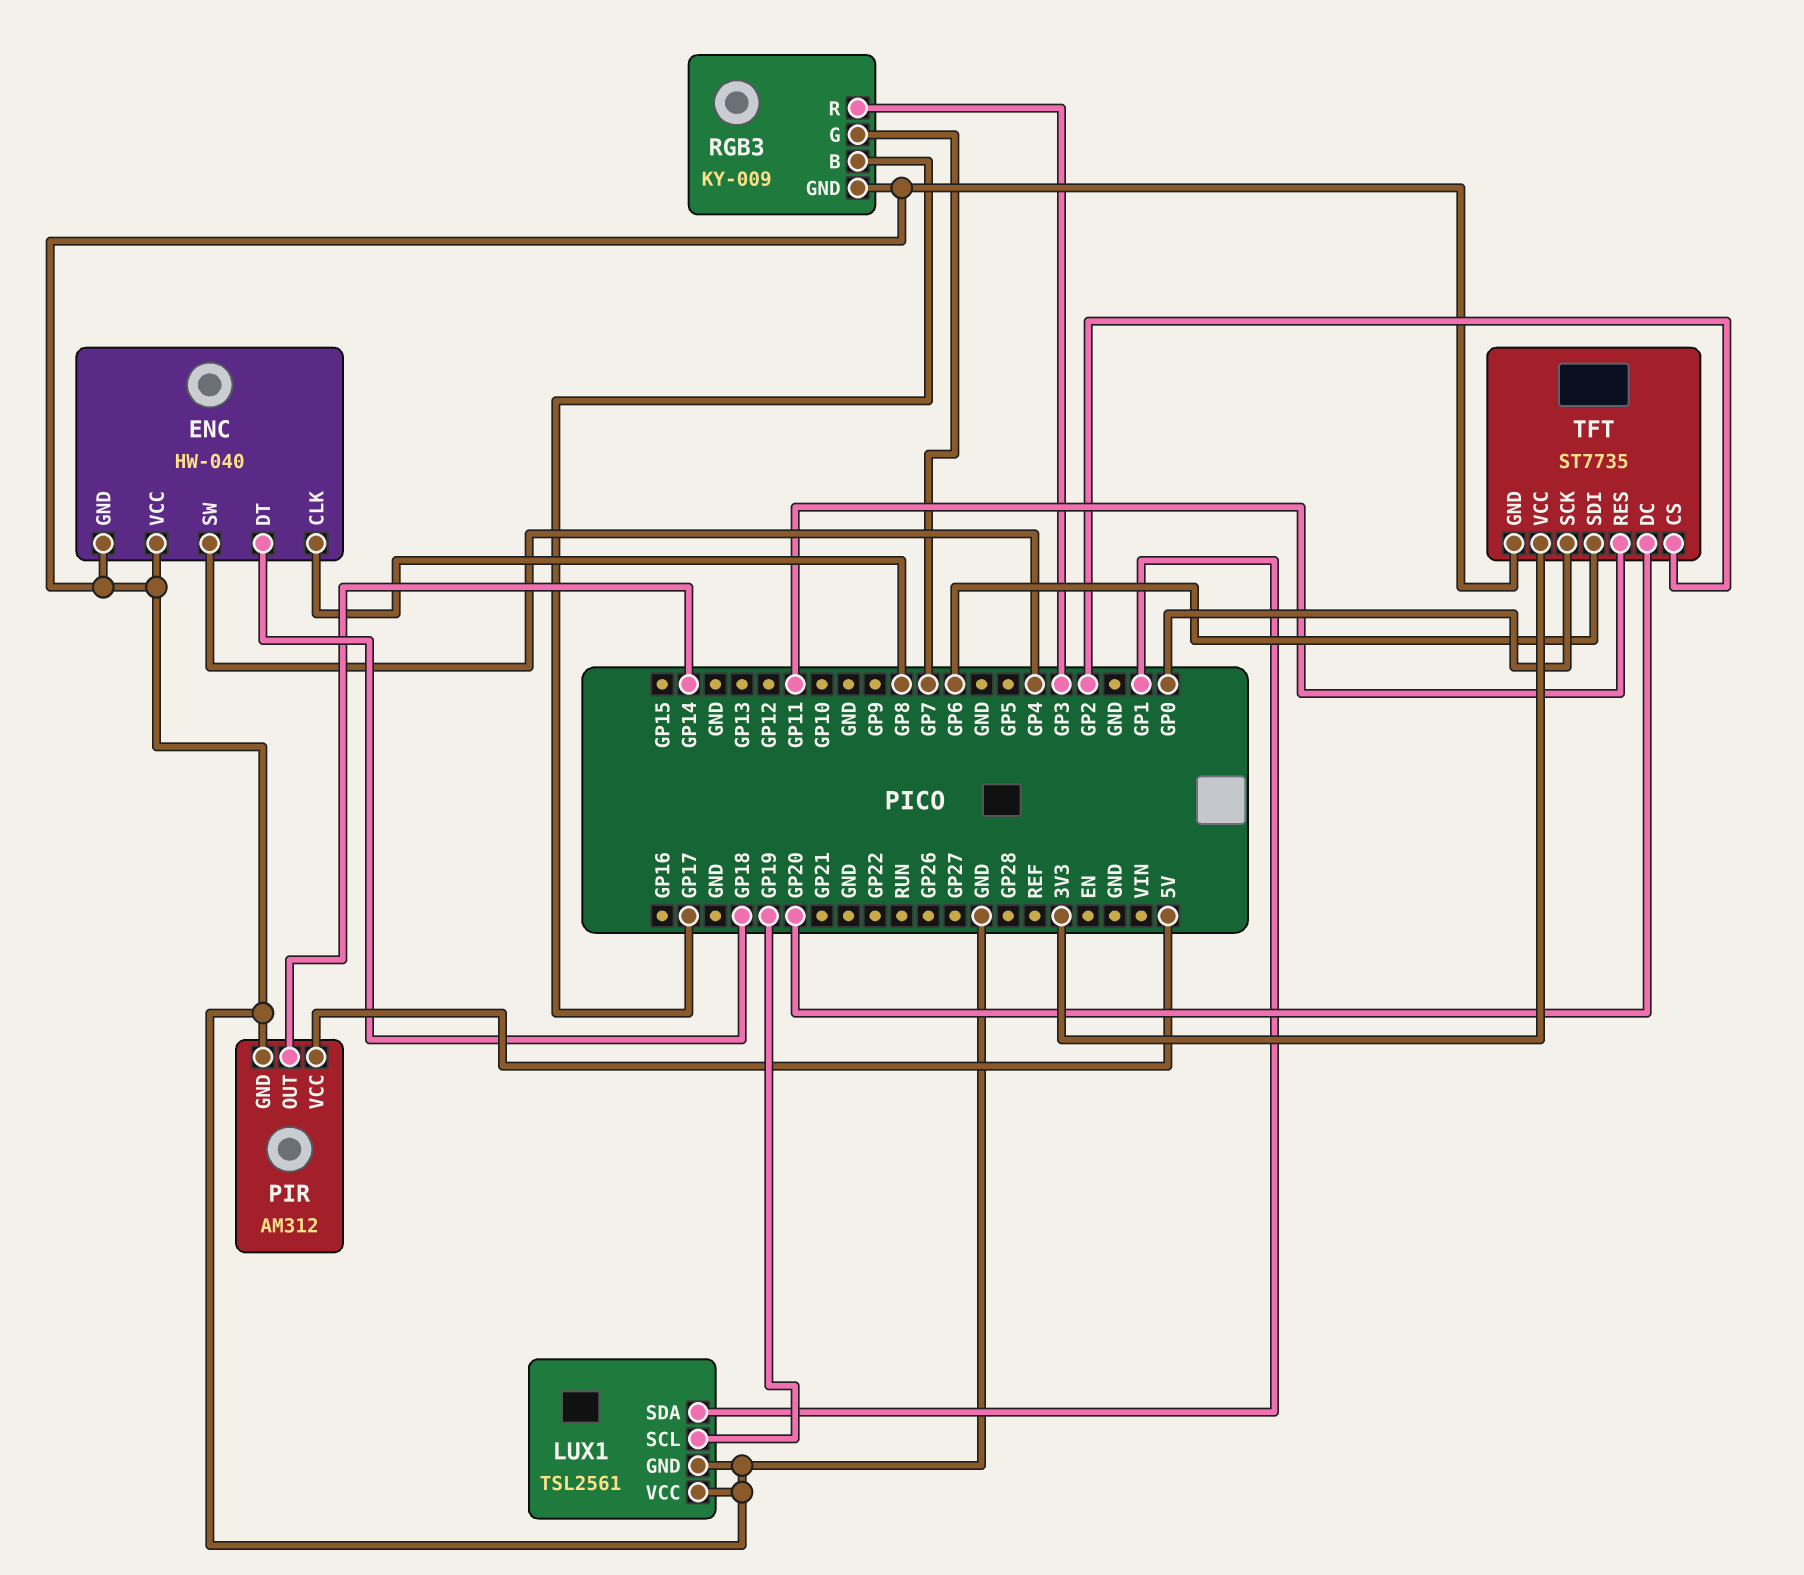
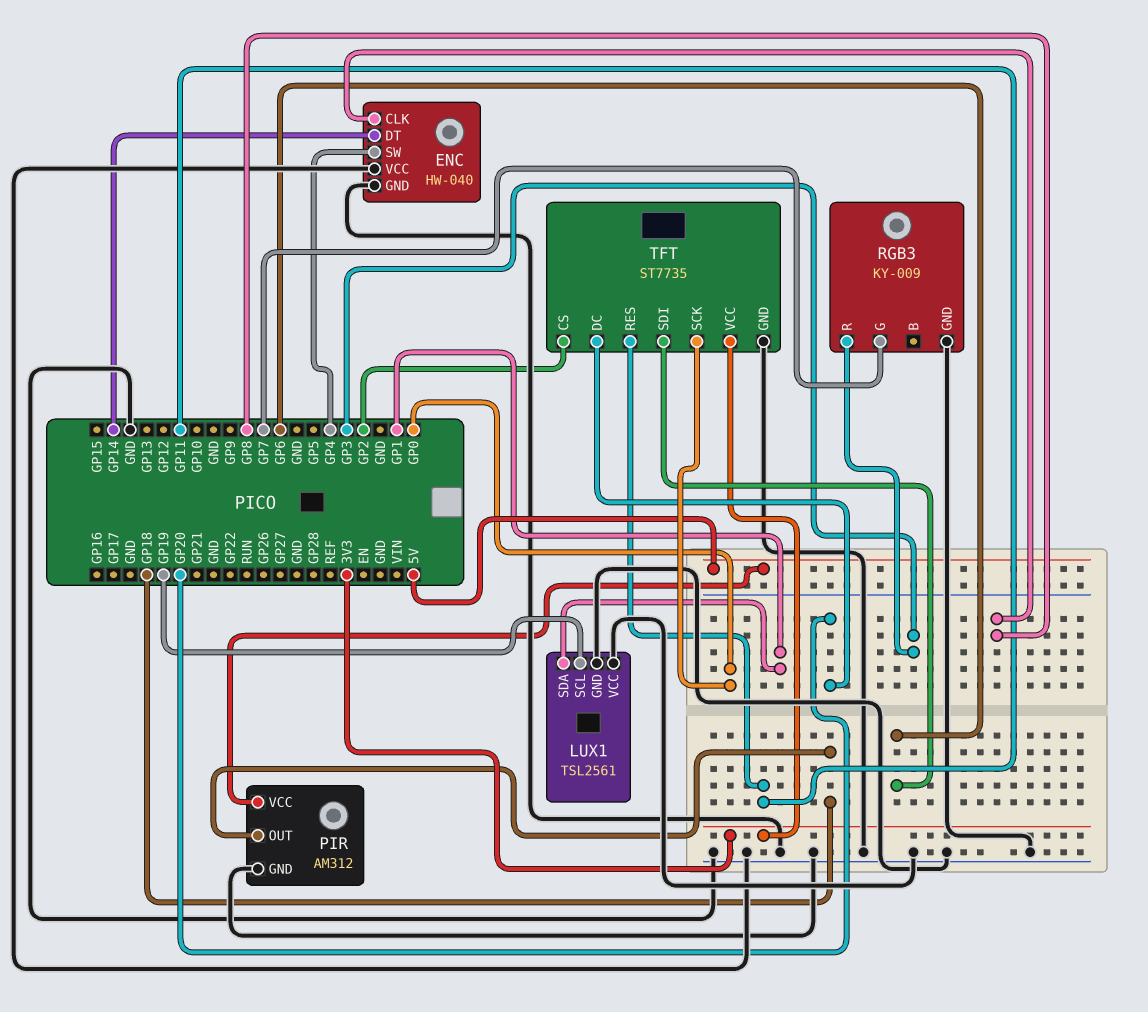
ENC pin DT: GP18 -> GP14
PIR pin OUT: GP14 -> GP18
RGB3 pin B: GP17 -> none

